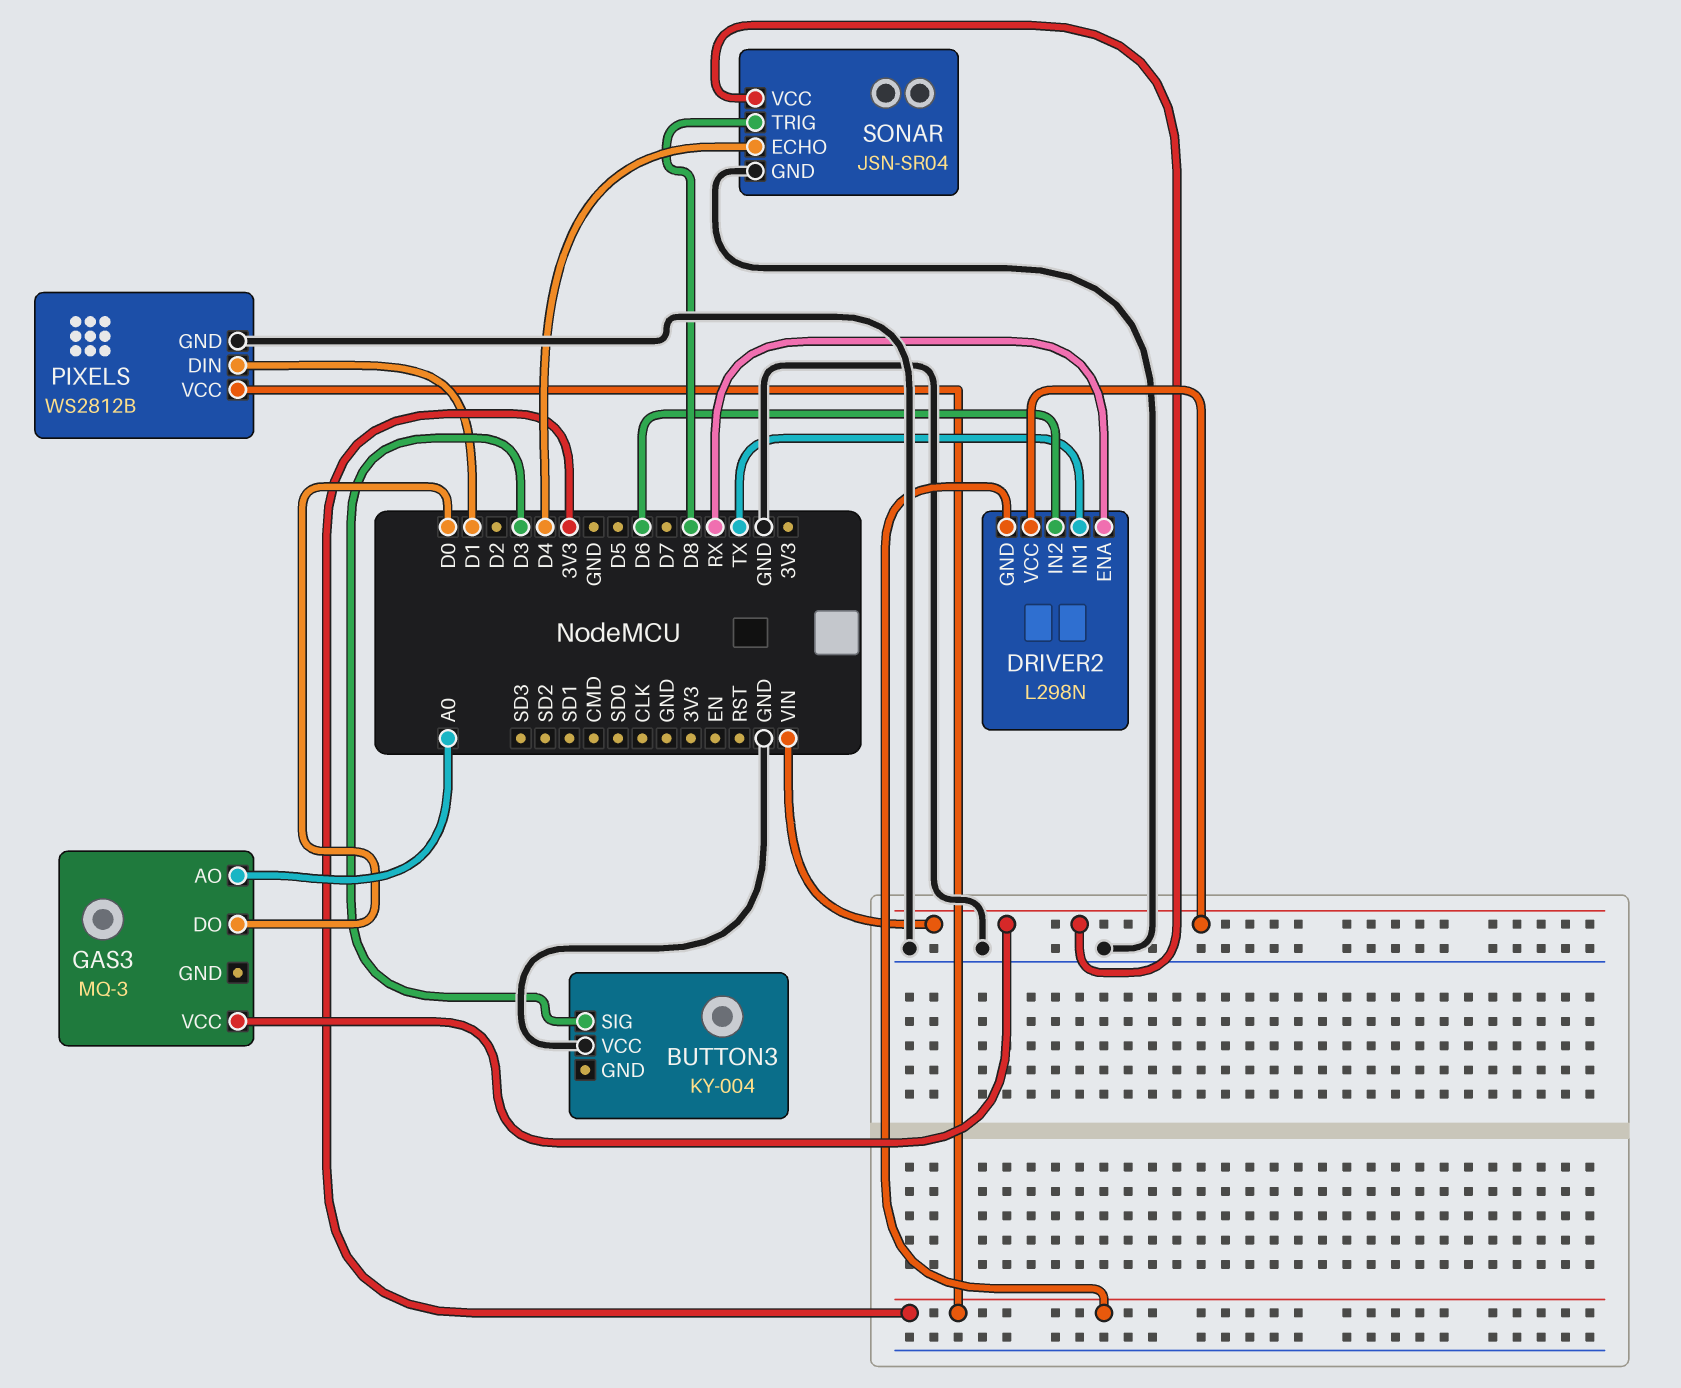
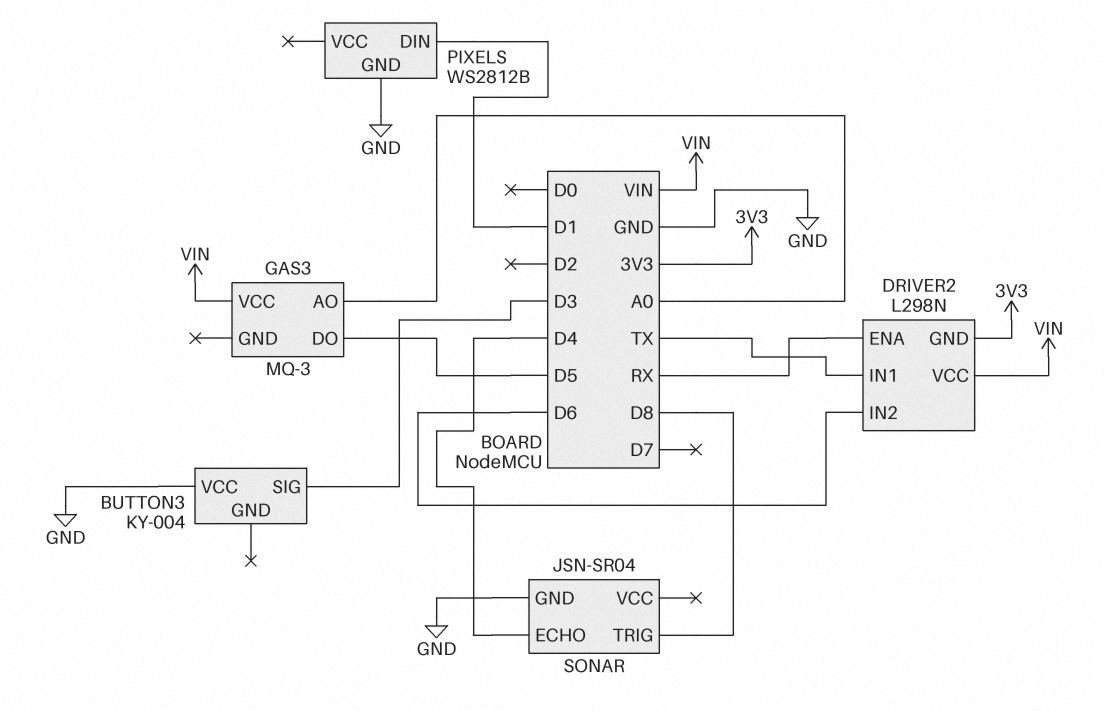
GAS3 pin DO: D0 -> D5
PIXELS pin VCC: 3V3 -> none
SONAR pin VCC: VIN -> none

